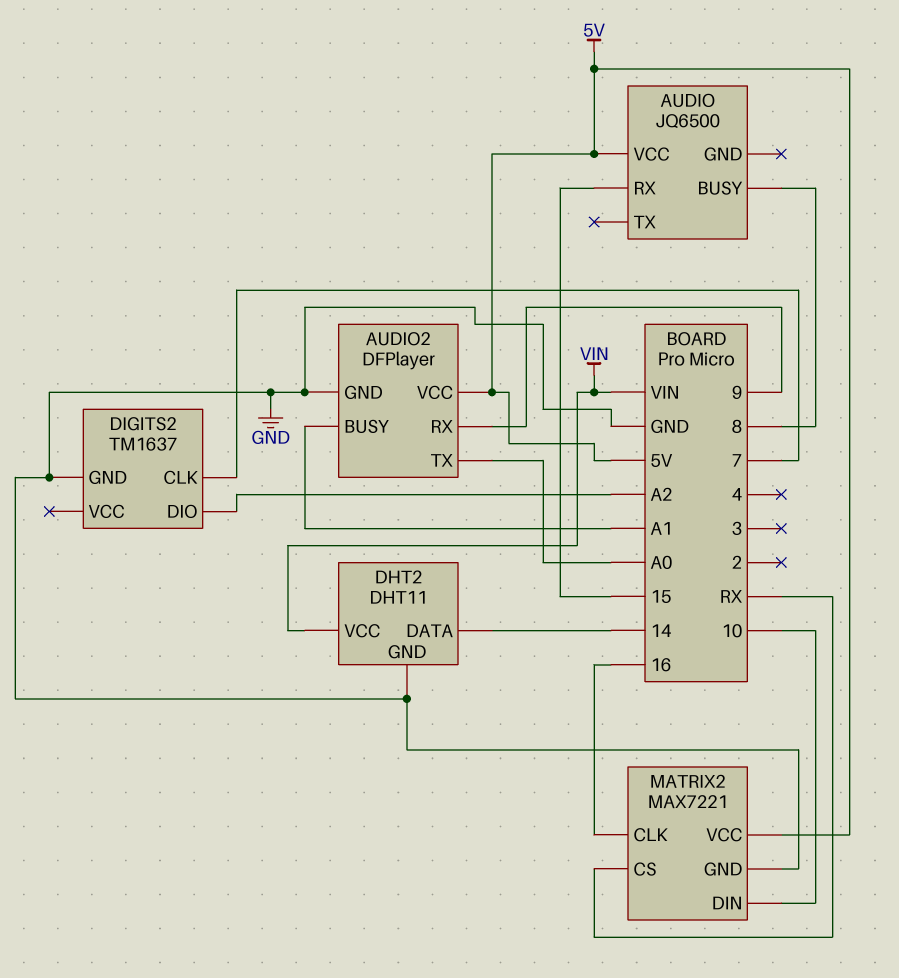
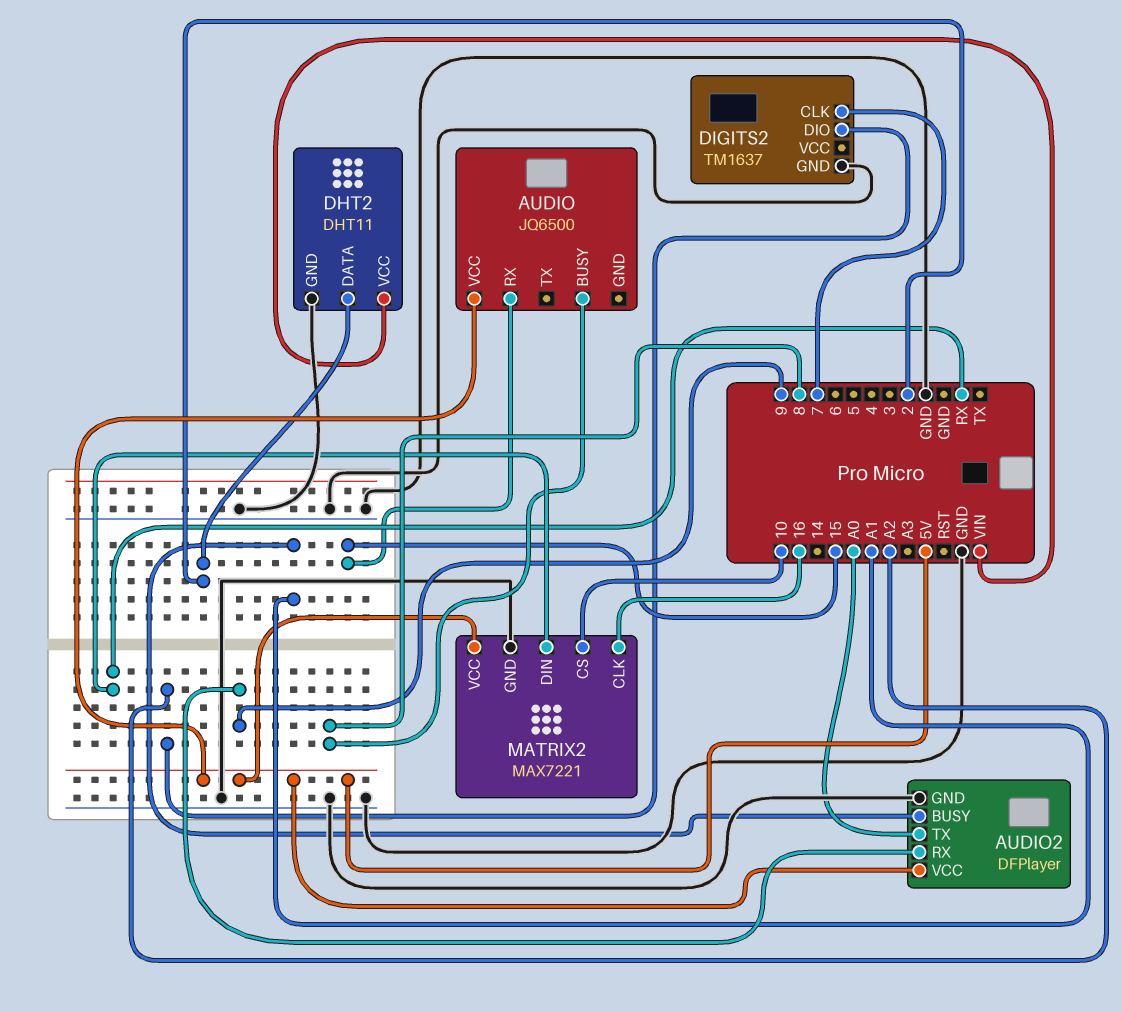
DHT2 pin DATA: 14 -> 2
MATRIX2 pin CS: RX -> 10
MATRIX2 pin DIN: 10 -> RX

